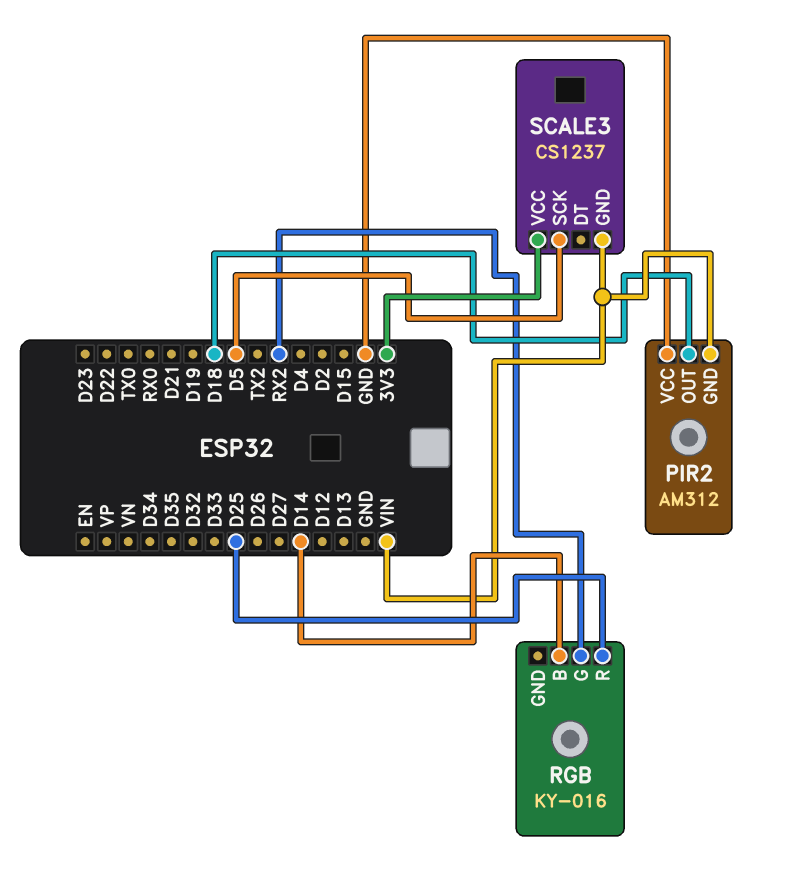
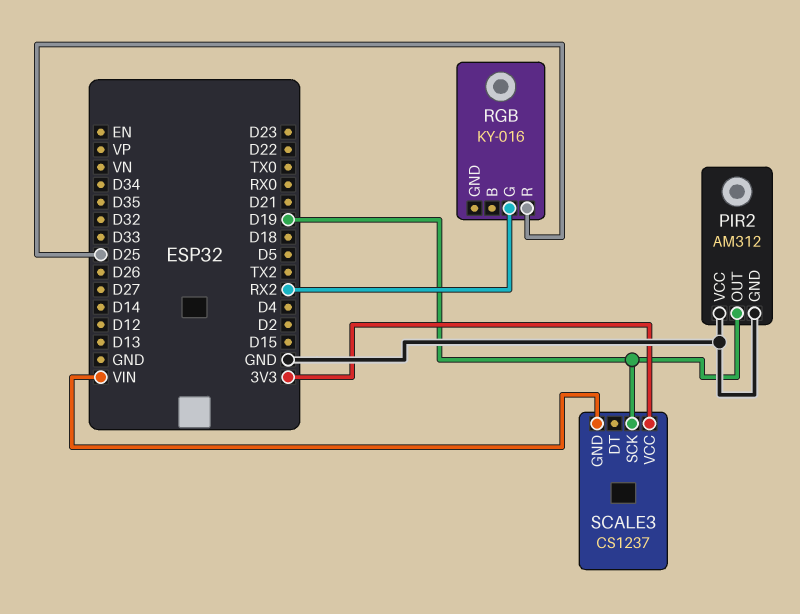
PIR2 pin GND: VIN -> GND
PIR2 pin OUT: D18 -> D19
RGB pin B: D14 -> none
SCALE3 pin SCK: D5 -> D19

